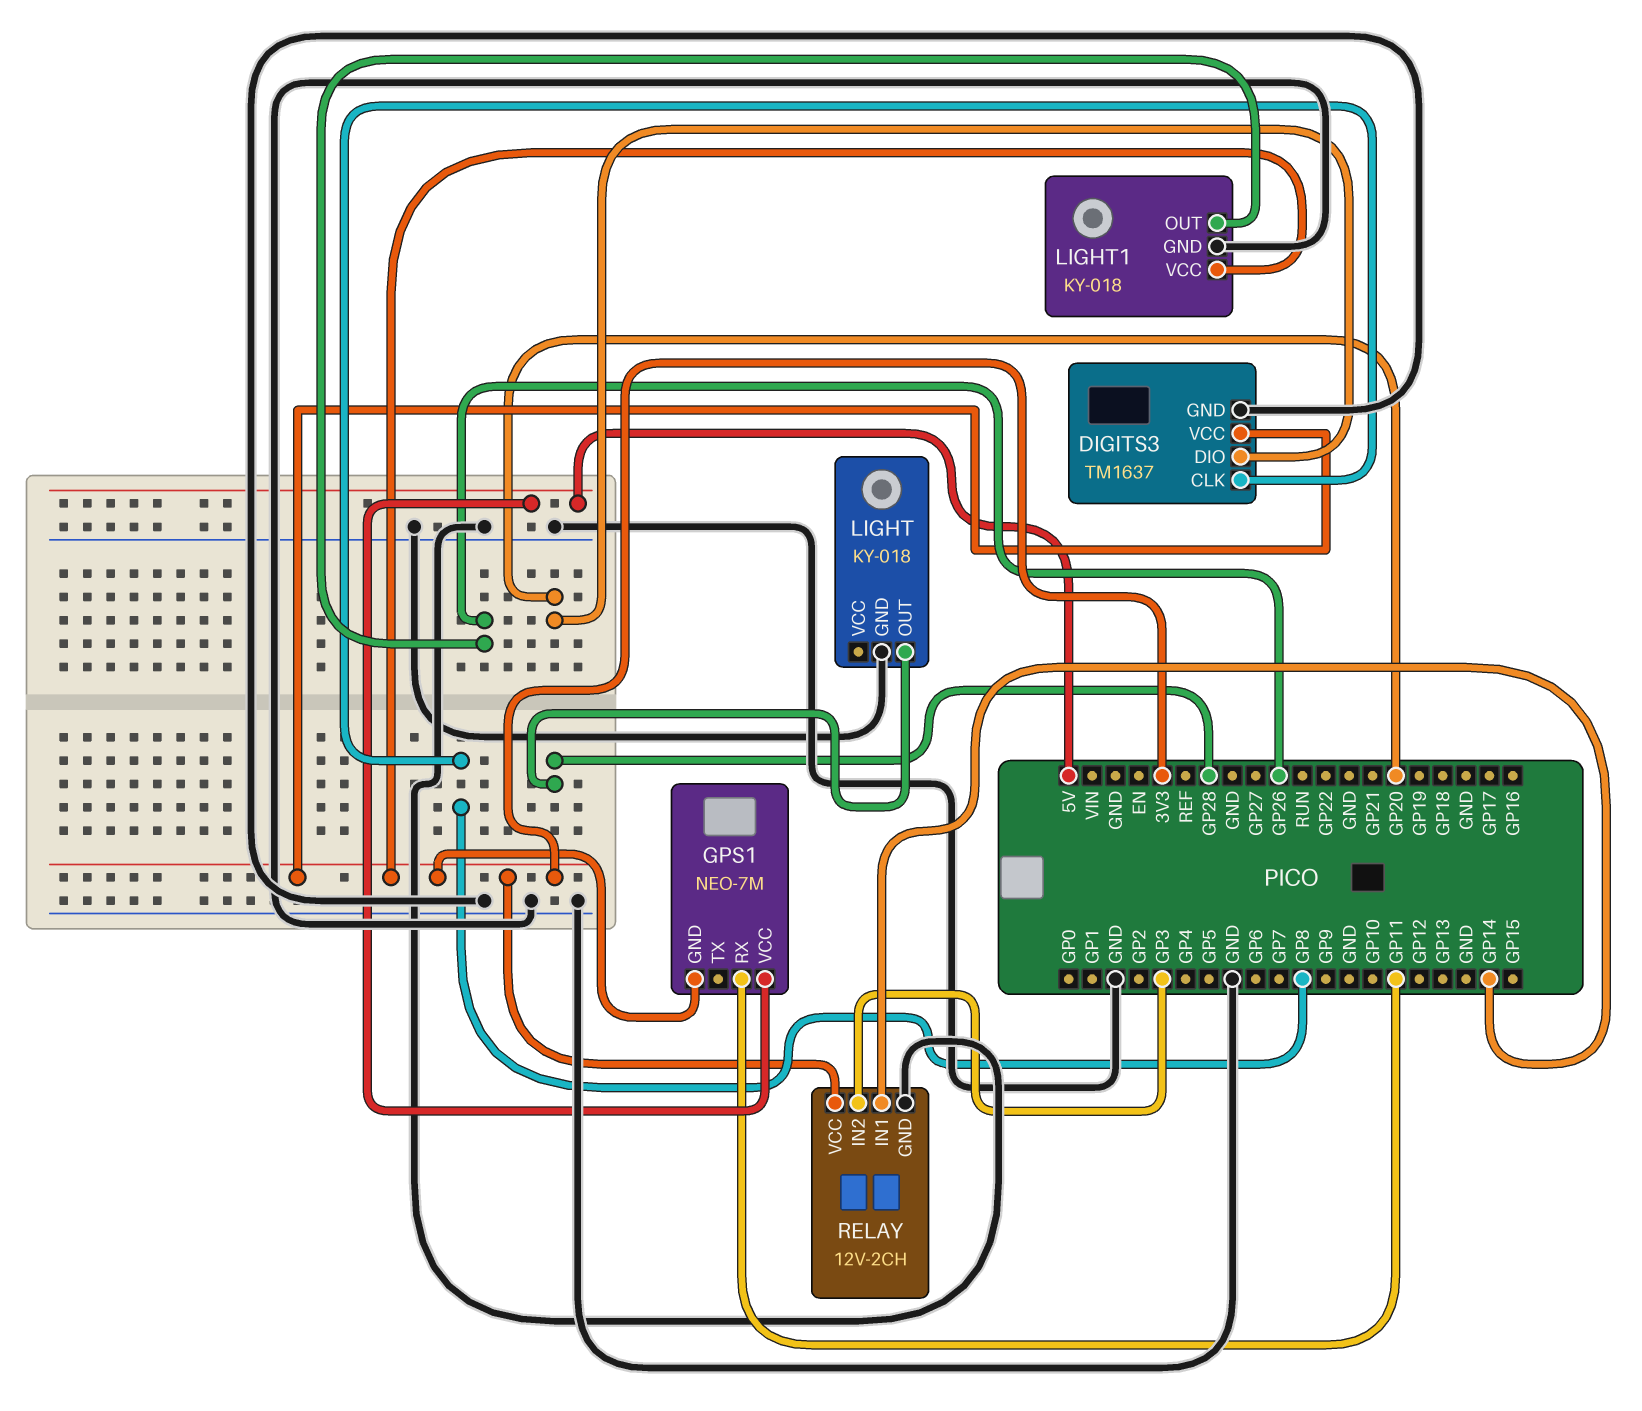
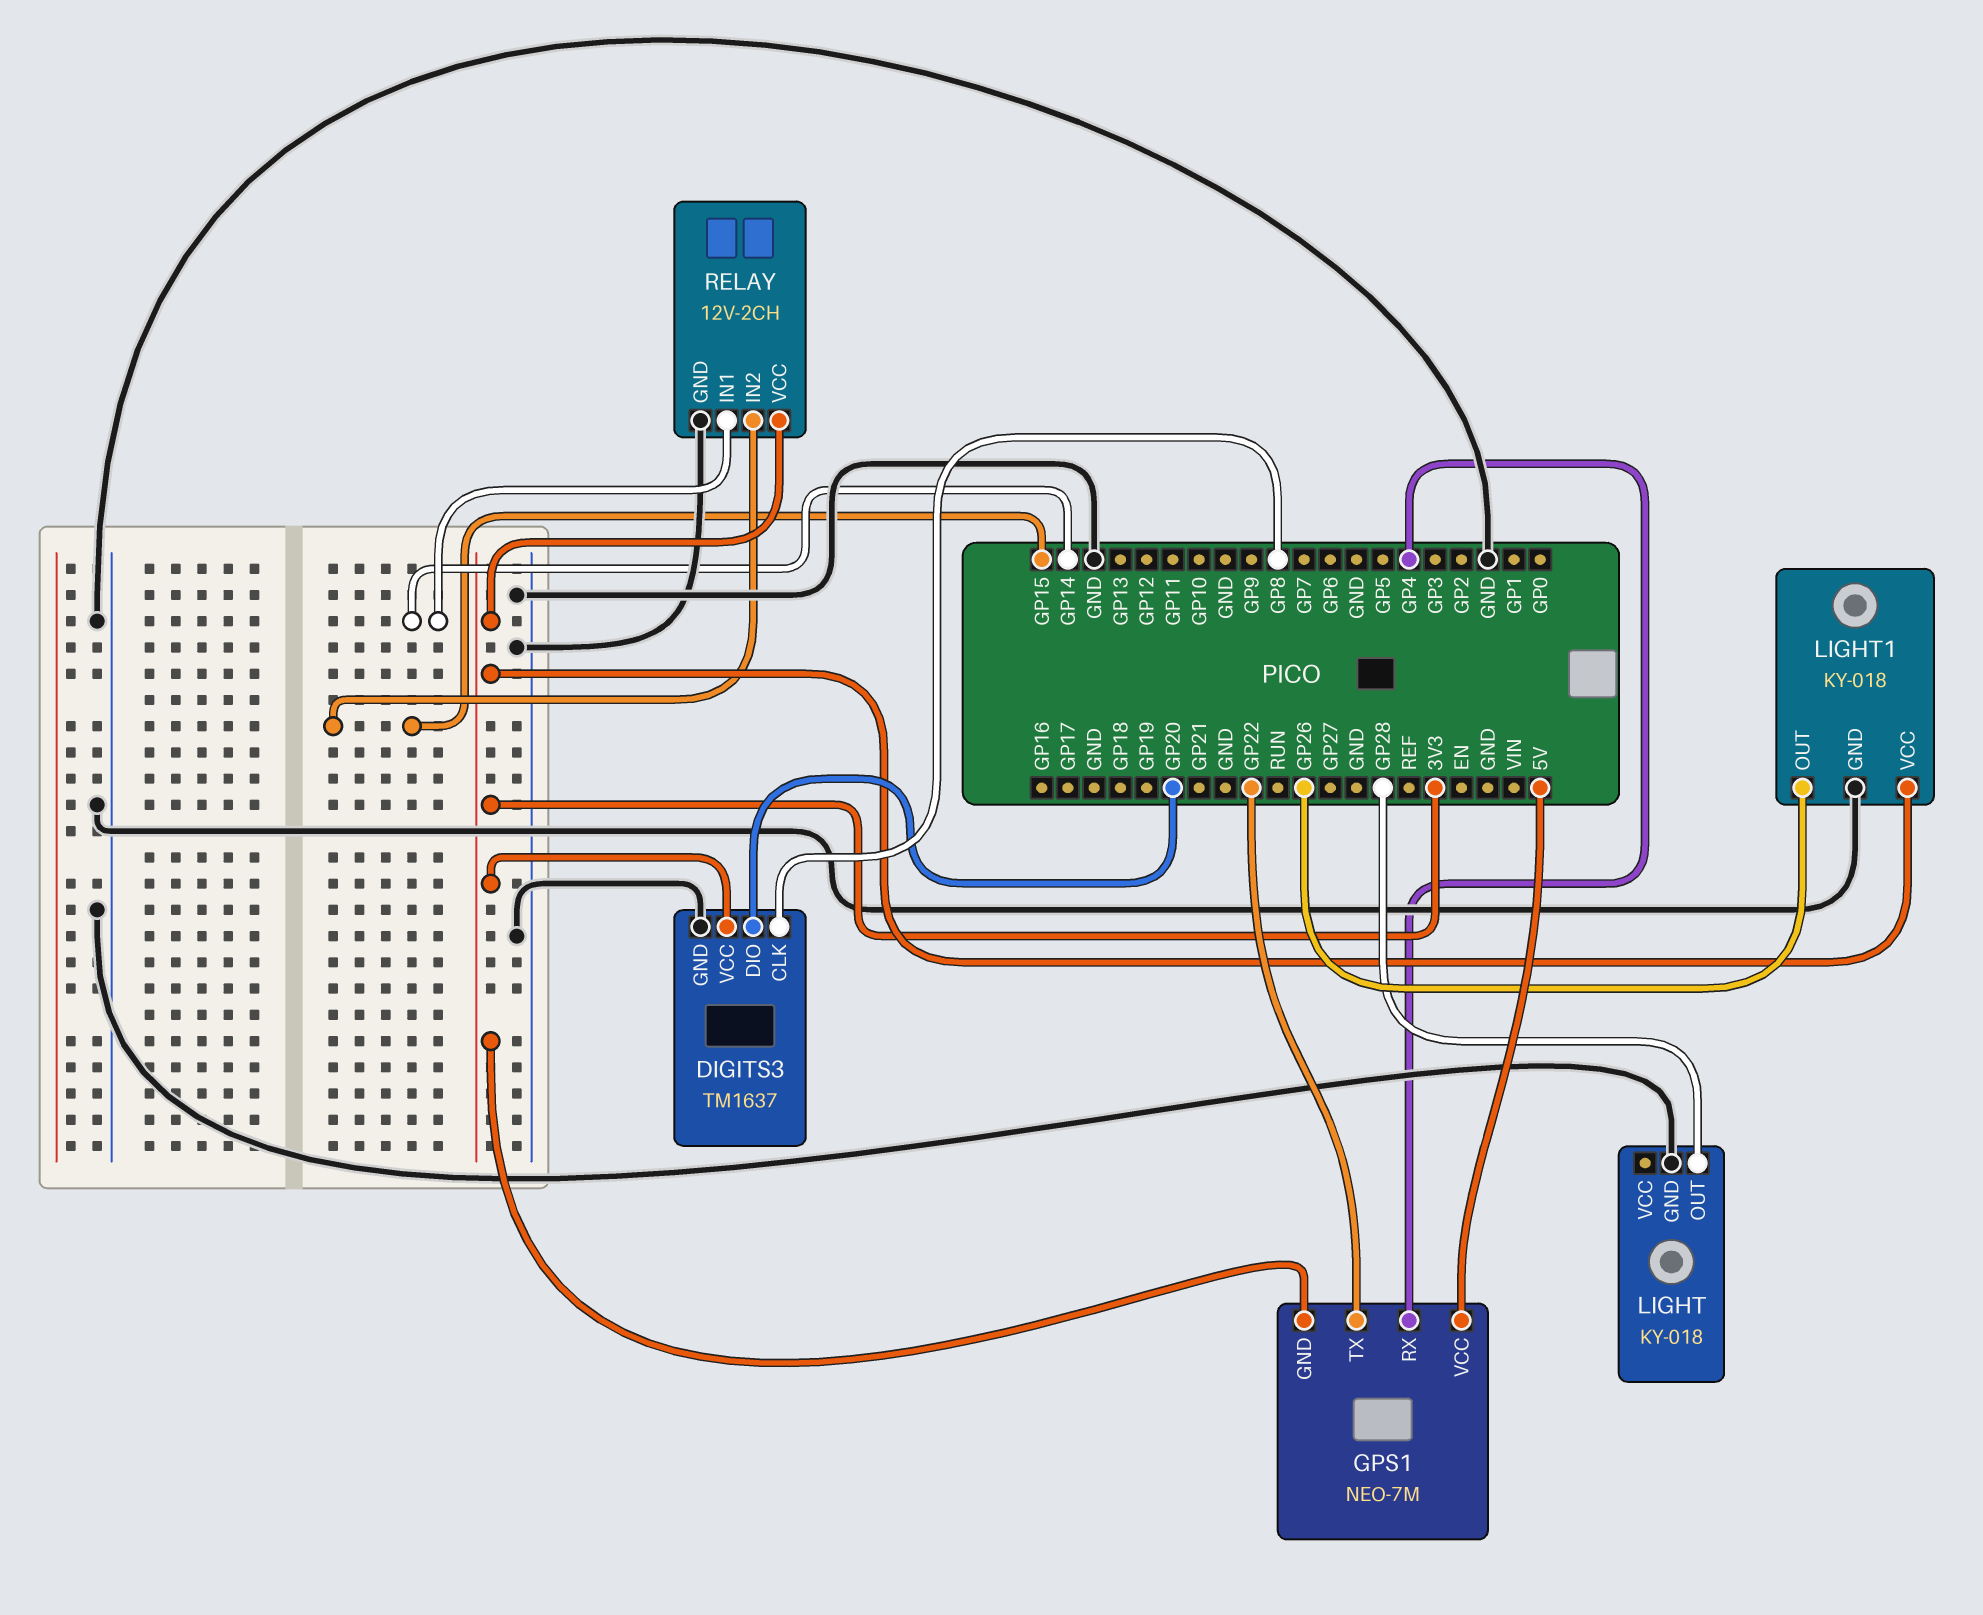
GPS1 pin RX: GP11 -> GP4
GPS1 pin TX: none -> GP22
RELAY pin IN2: GP3 -> GP15

